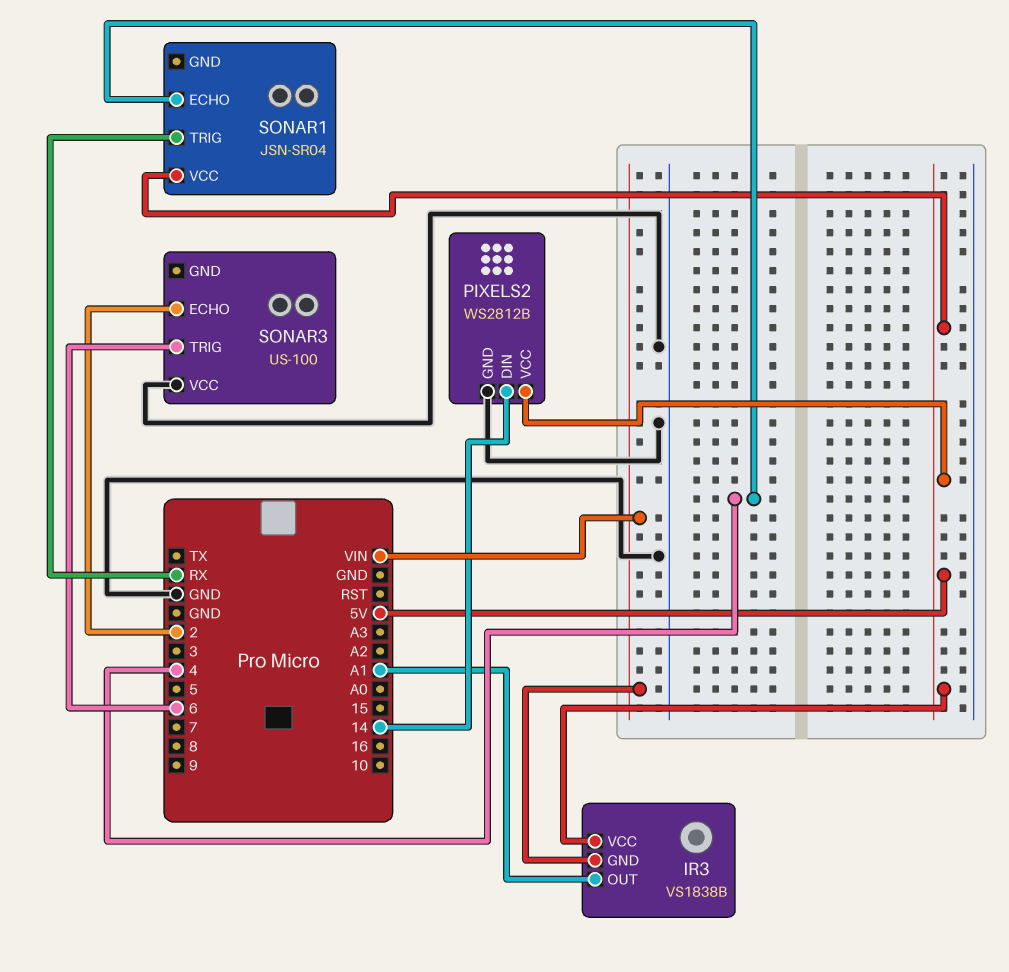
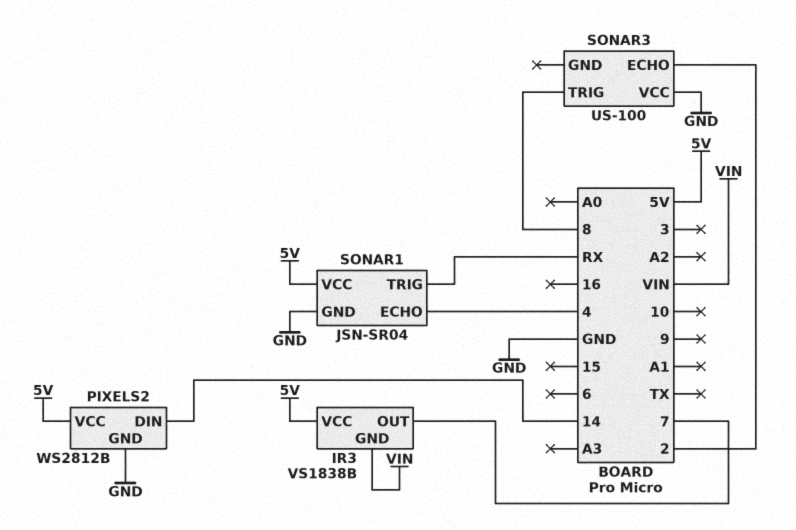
IR3 pin OUT: A1 -> 7
SONAR1 pin GND: none -> GND
SONAR3 pin TRIG: 6 -> 8

